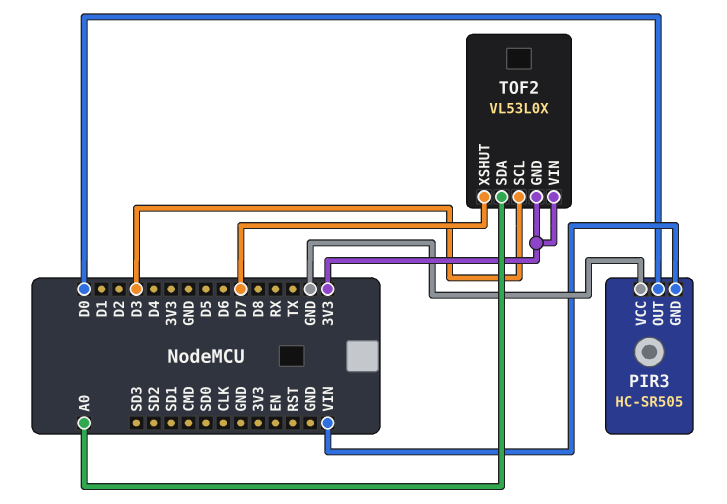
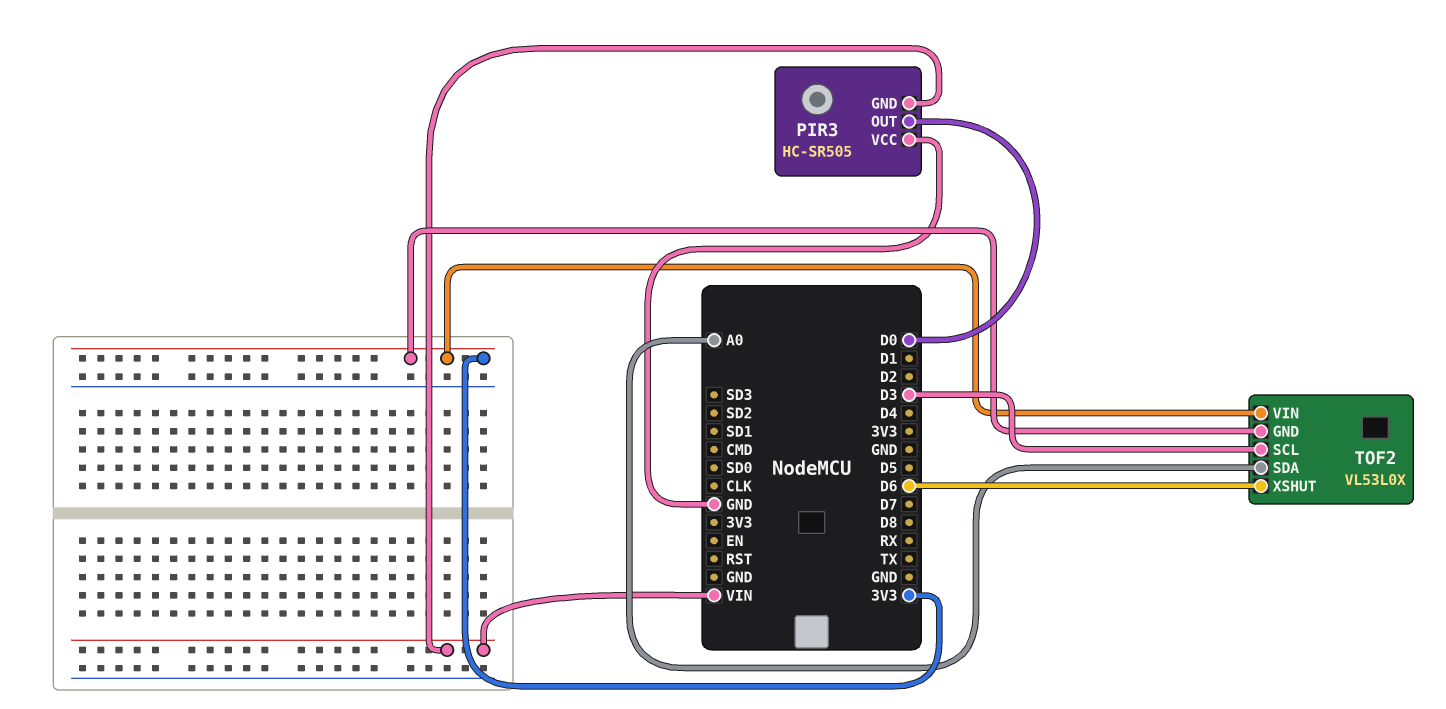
TOF2 pin XSHUT: D7 -> D6

